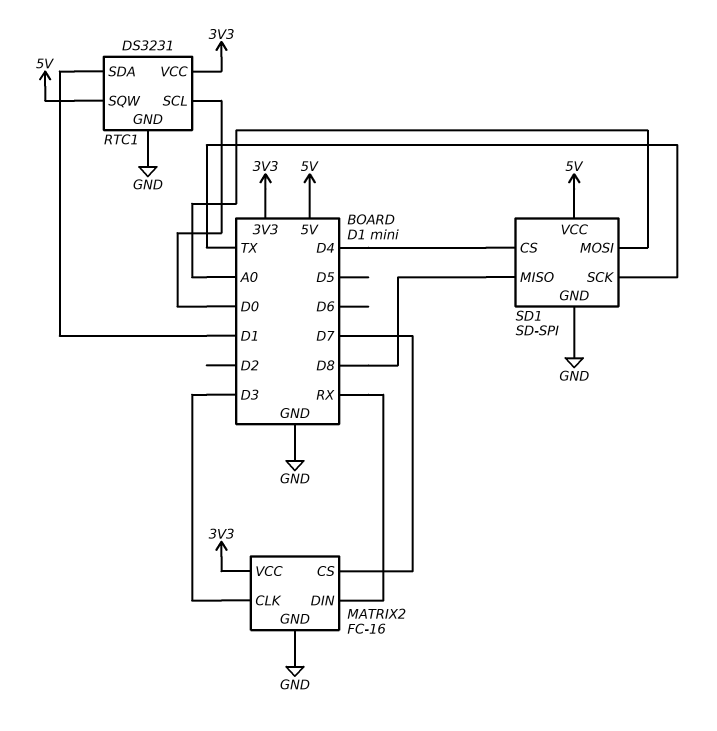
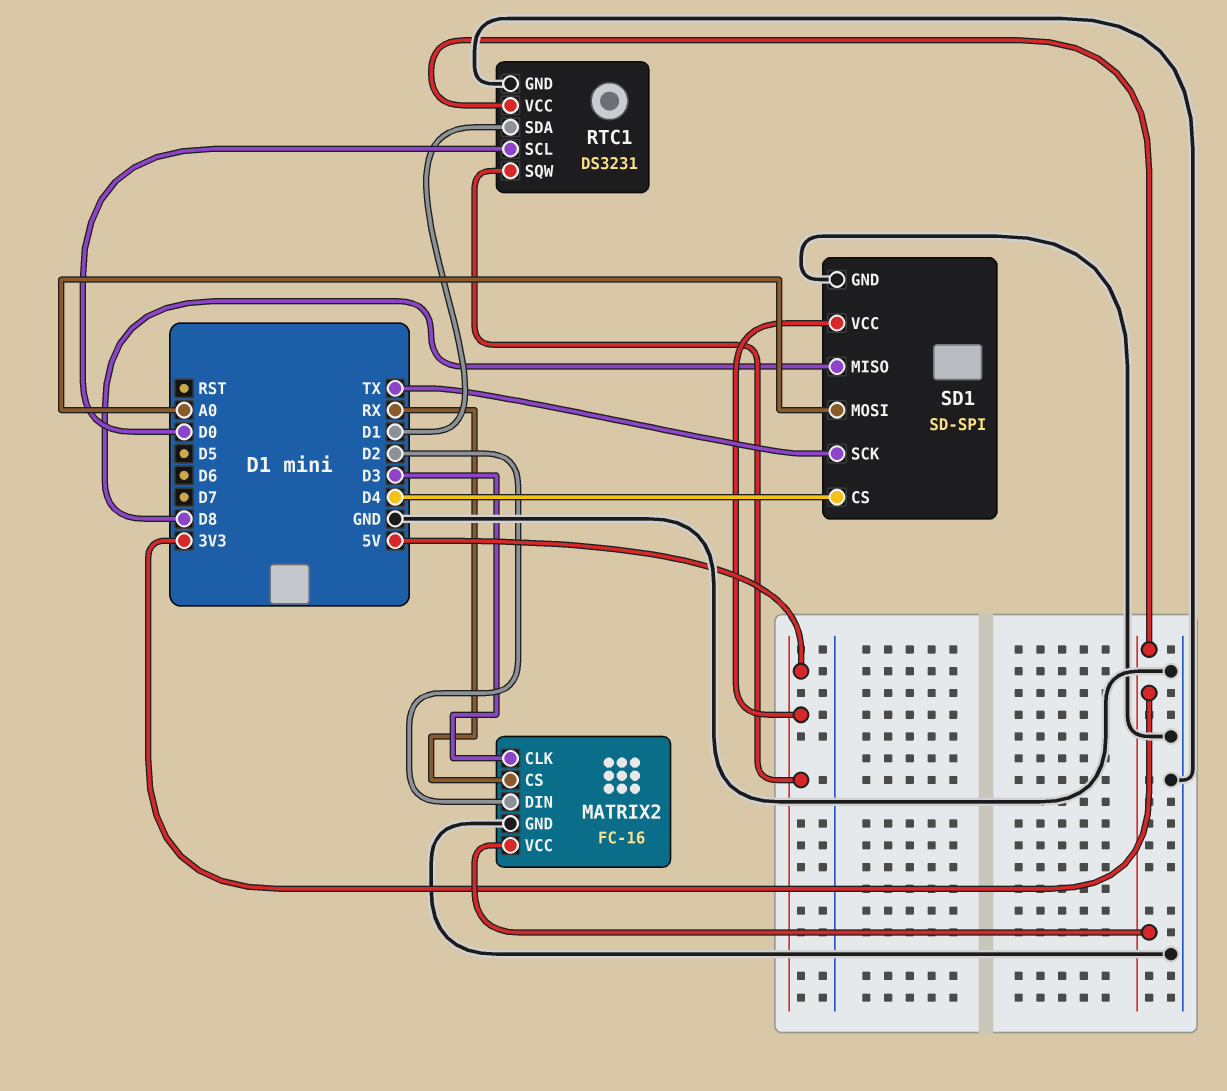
MATRIX2 pin CS: D7 -> RX
MATRIX2 pin DIN: RX -> D2

